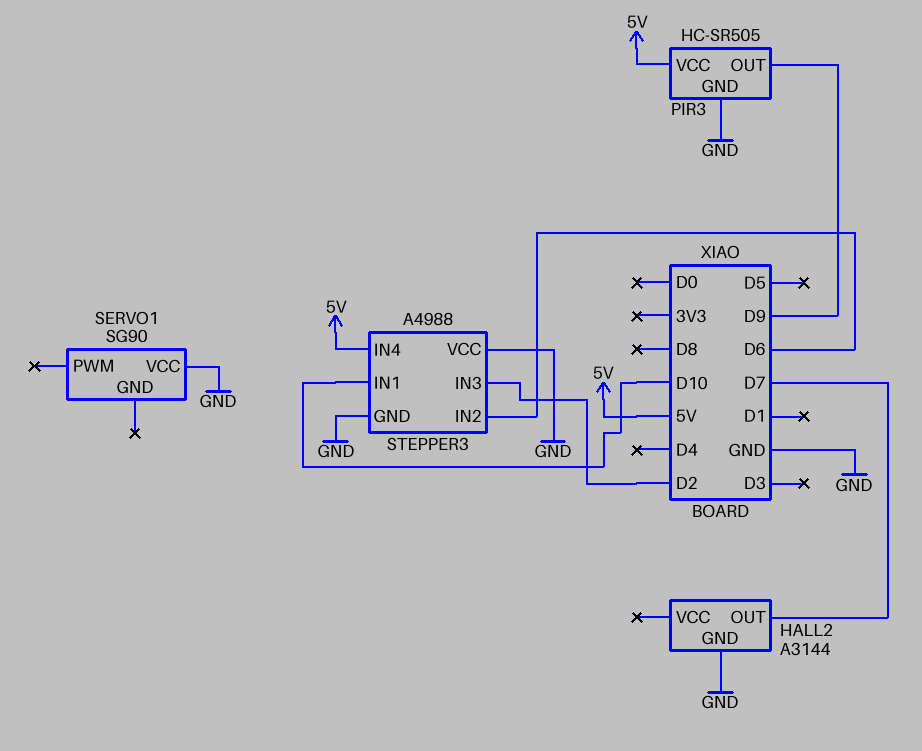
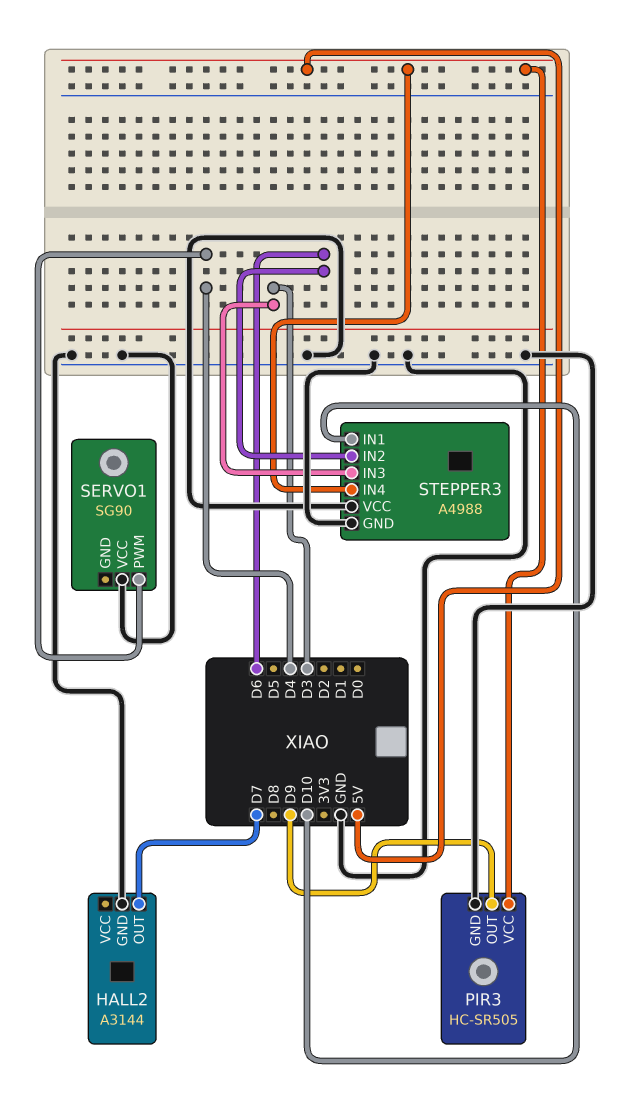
SERVO1 pin PWM: none -> D4
STEPPER3 pin IN3: D2 -> D3

